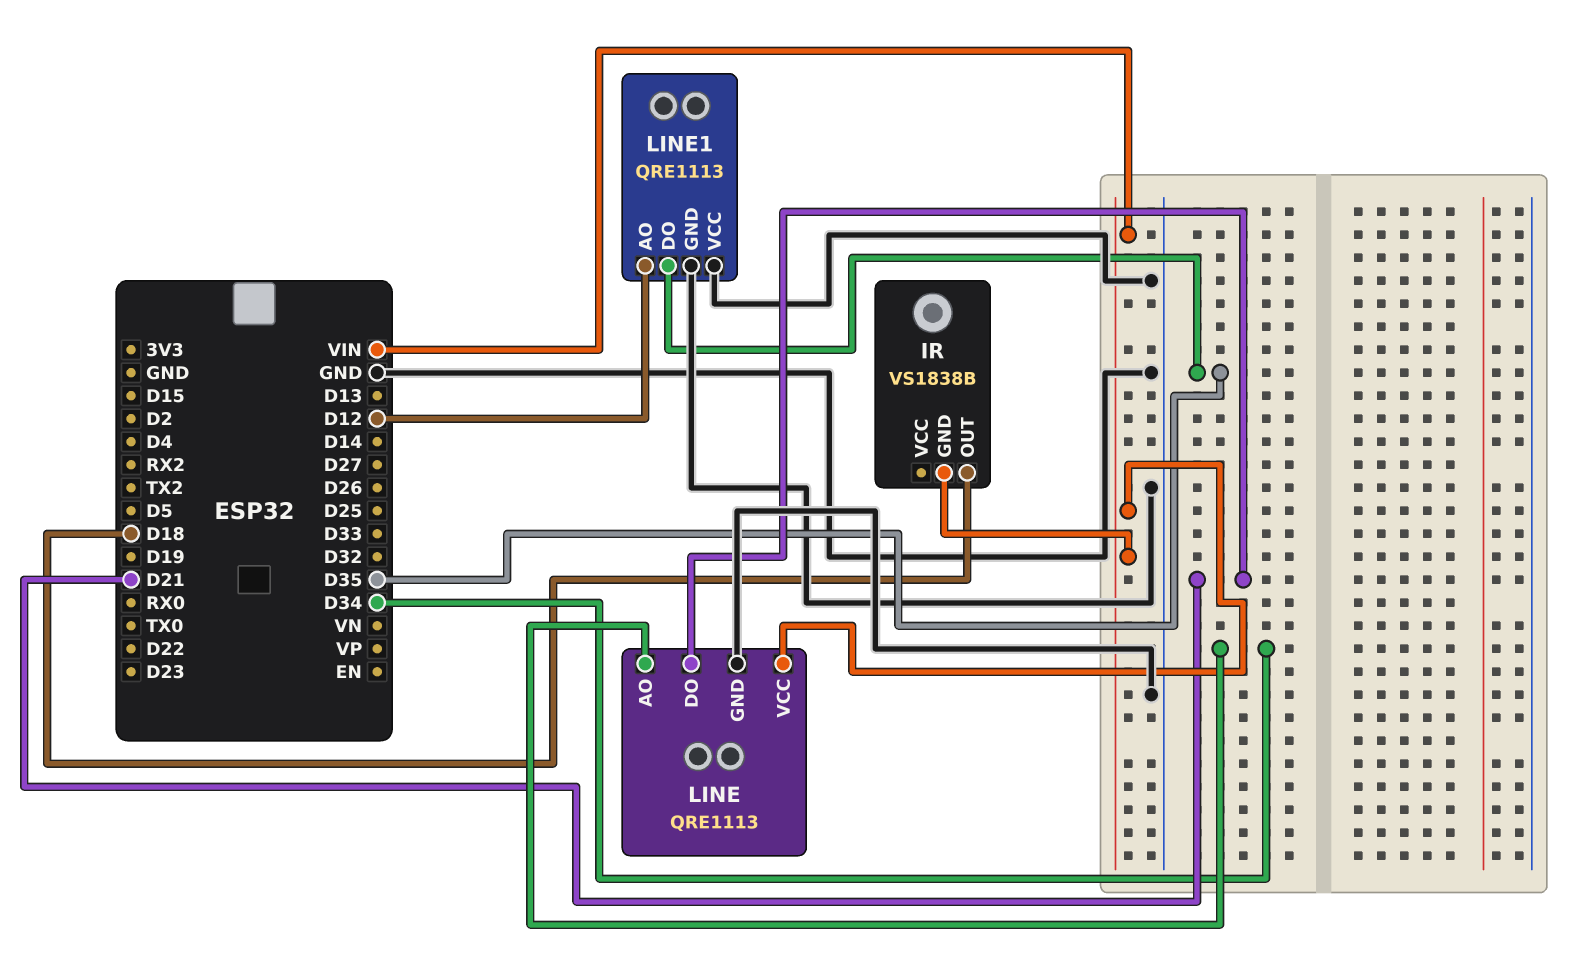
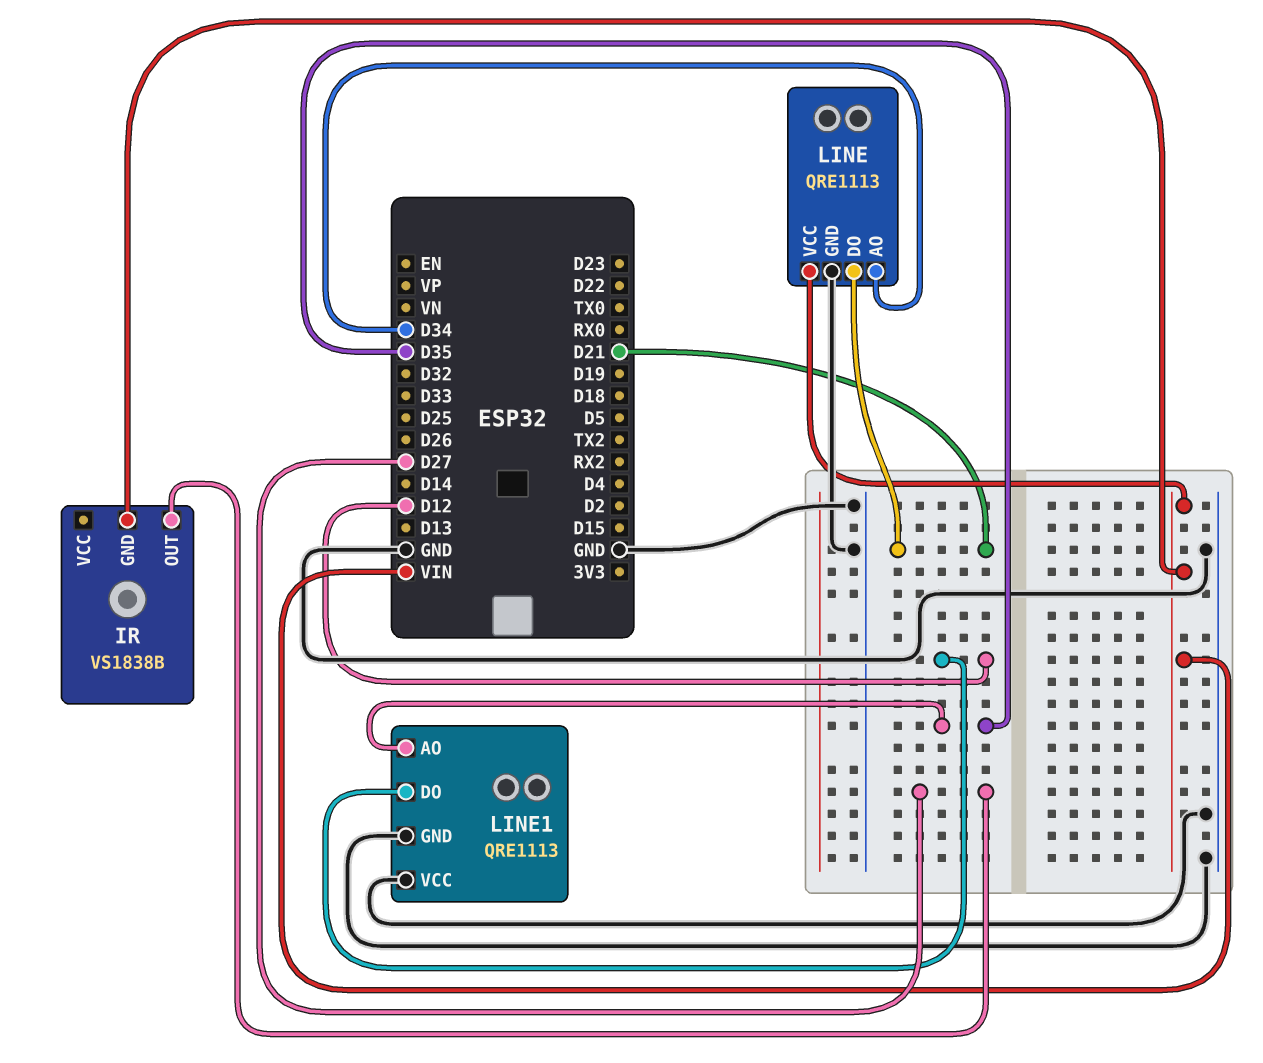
IR pin OUT: D18 -> D27
LINE1 pin AO: D12 -> D35
LINE1 pin DO: D35 -> D12

